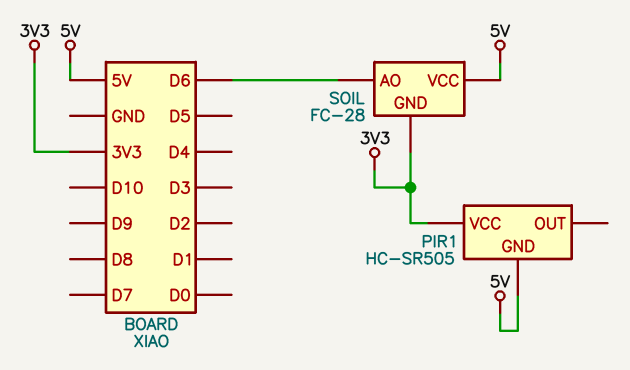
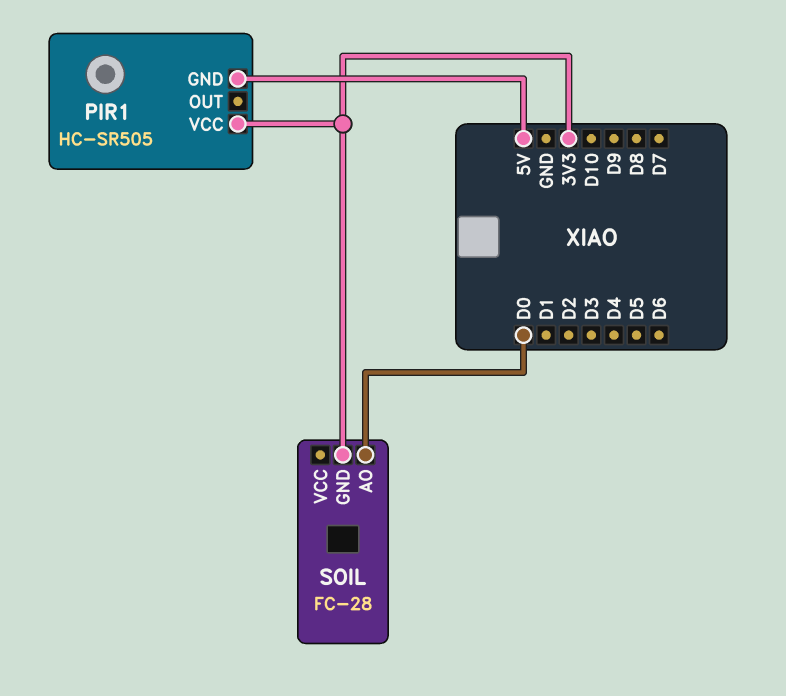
SOIL pin AO: D6 -> D0
SOIL pin VCC: 5V -> none

